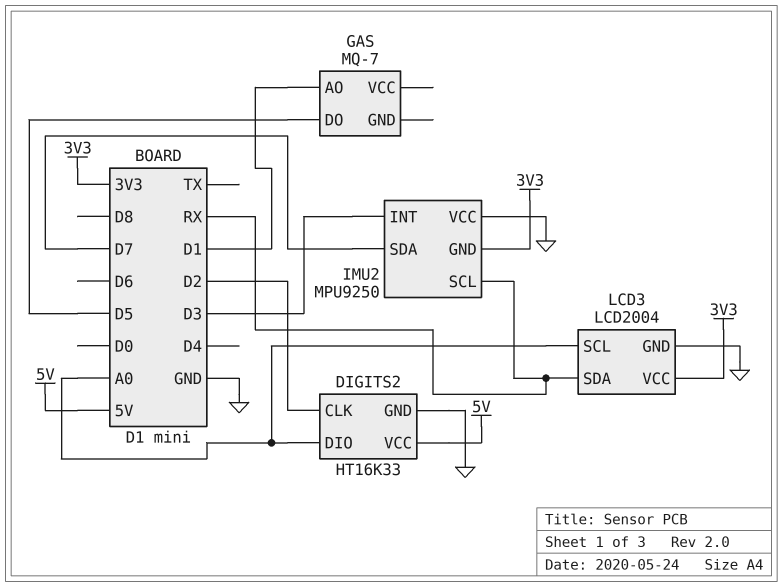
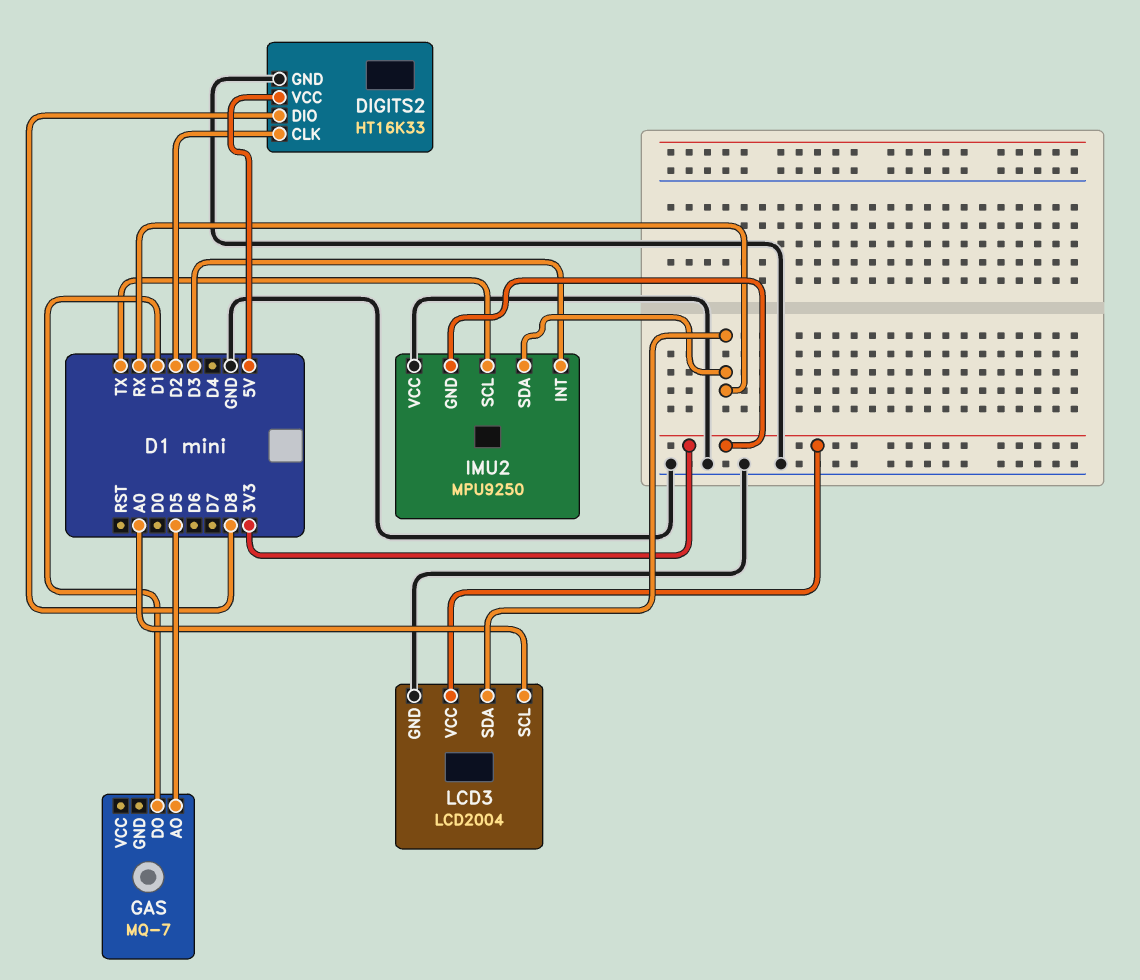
DIGITS2 pin DIO: A0 -> D8
GAS pin AO: D1 -> D5
GAS pin DO: D5 -> D1
IMU2 pin SCL: RX -> TX
IMU2 pin SDA: D7 -> RX

